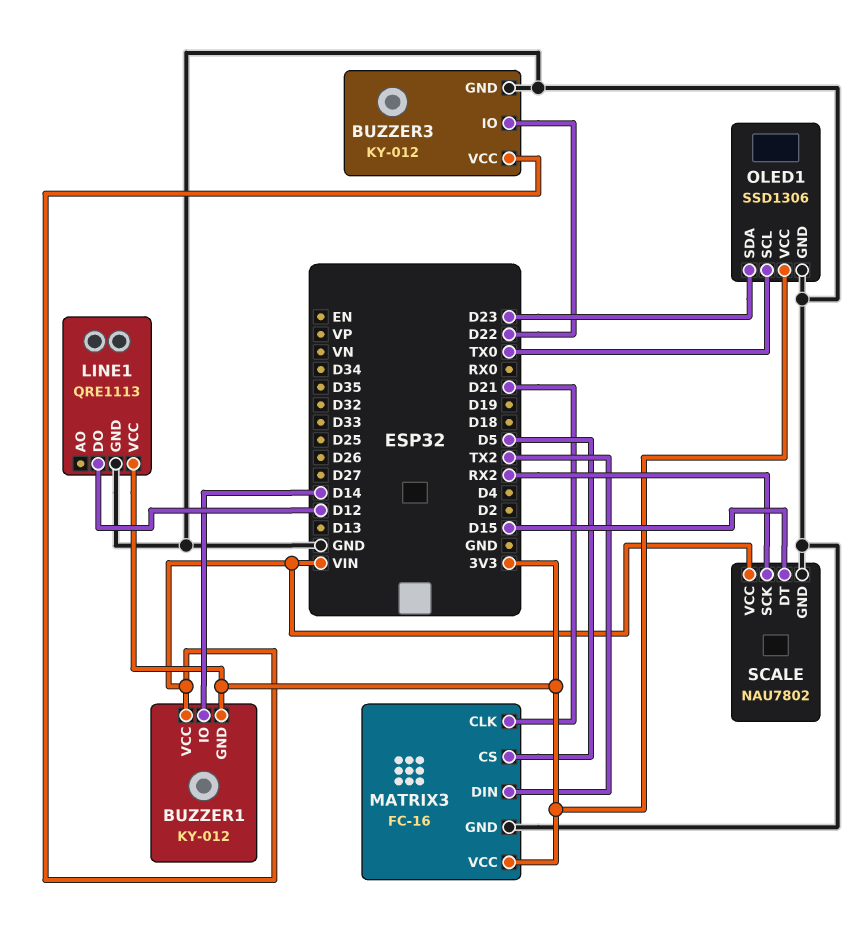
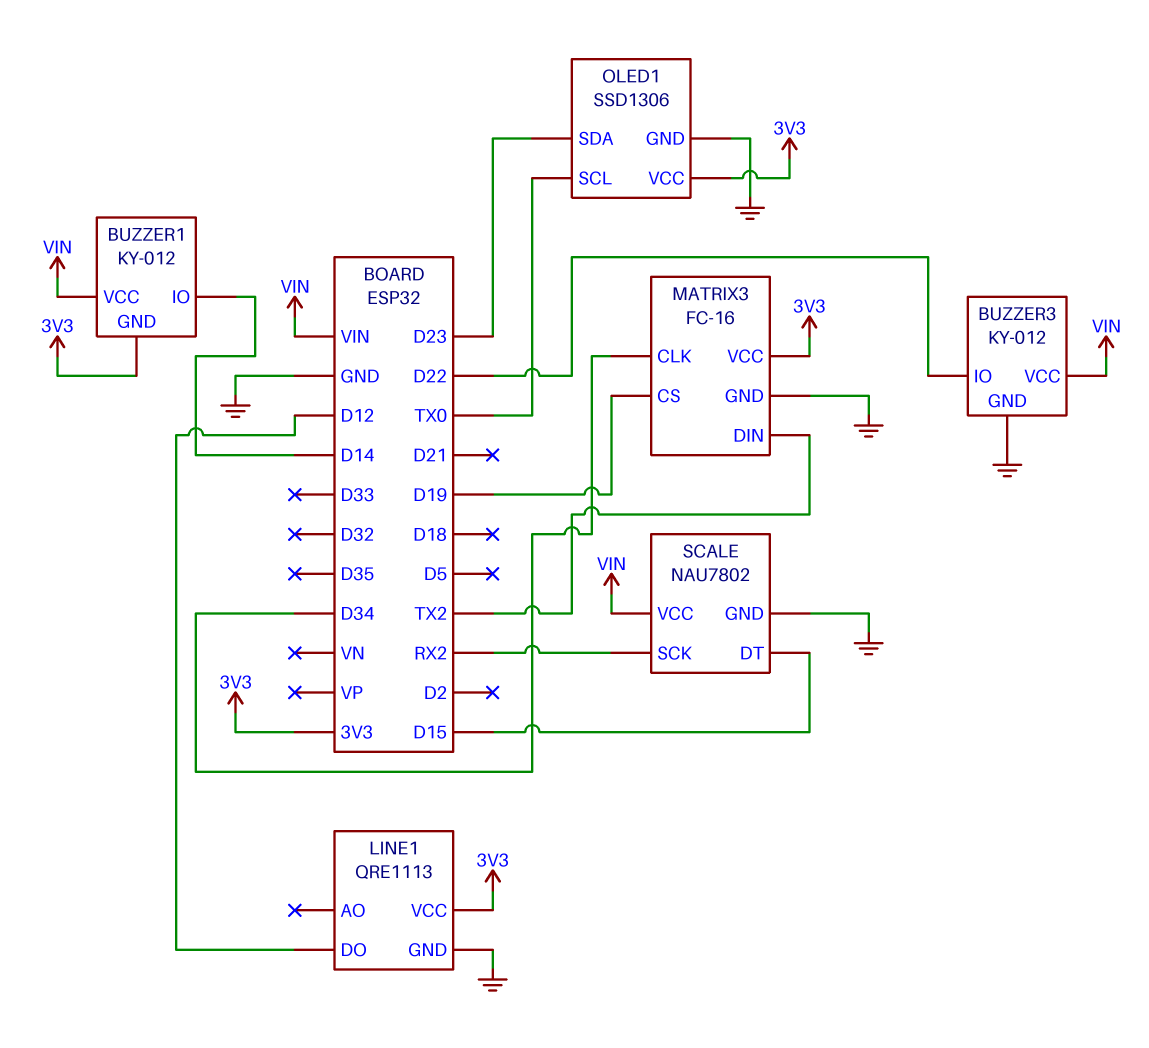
MATRIX3 pin CLK: D21 -> D34
MATRIX3 pin CS: D5 -> D19

